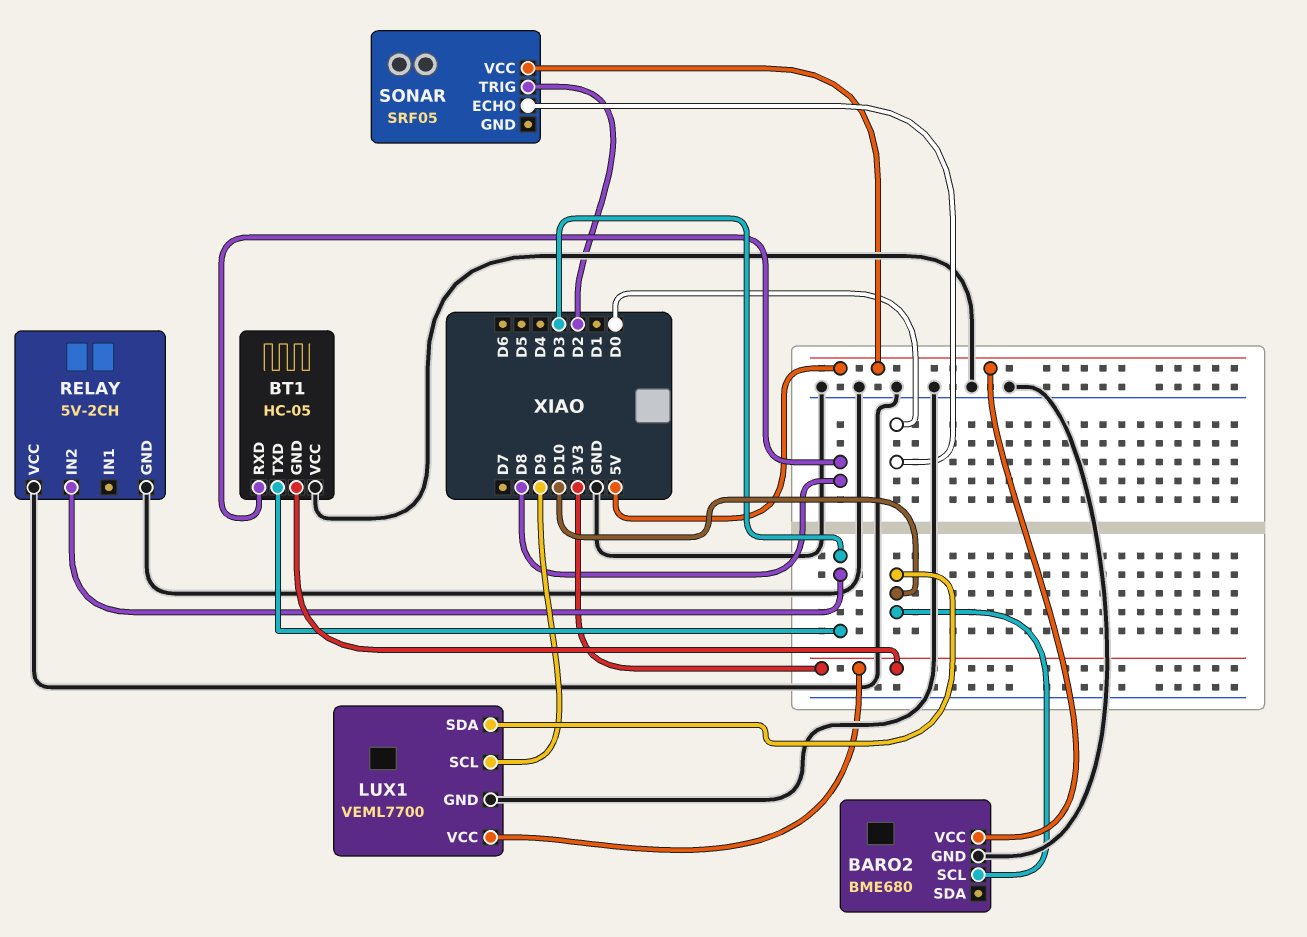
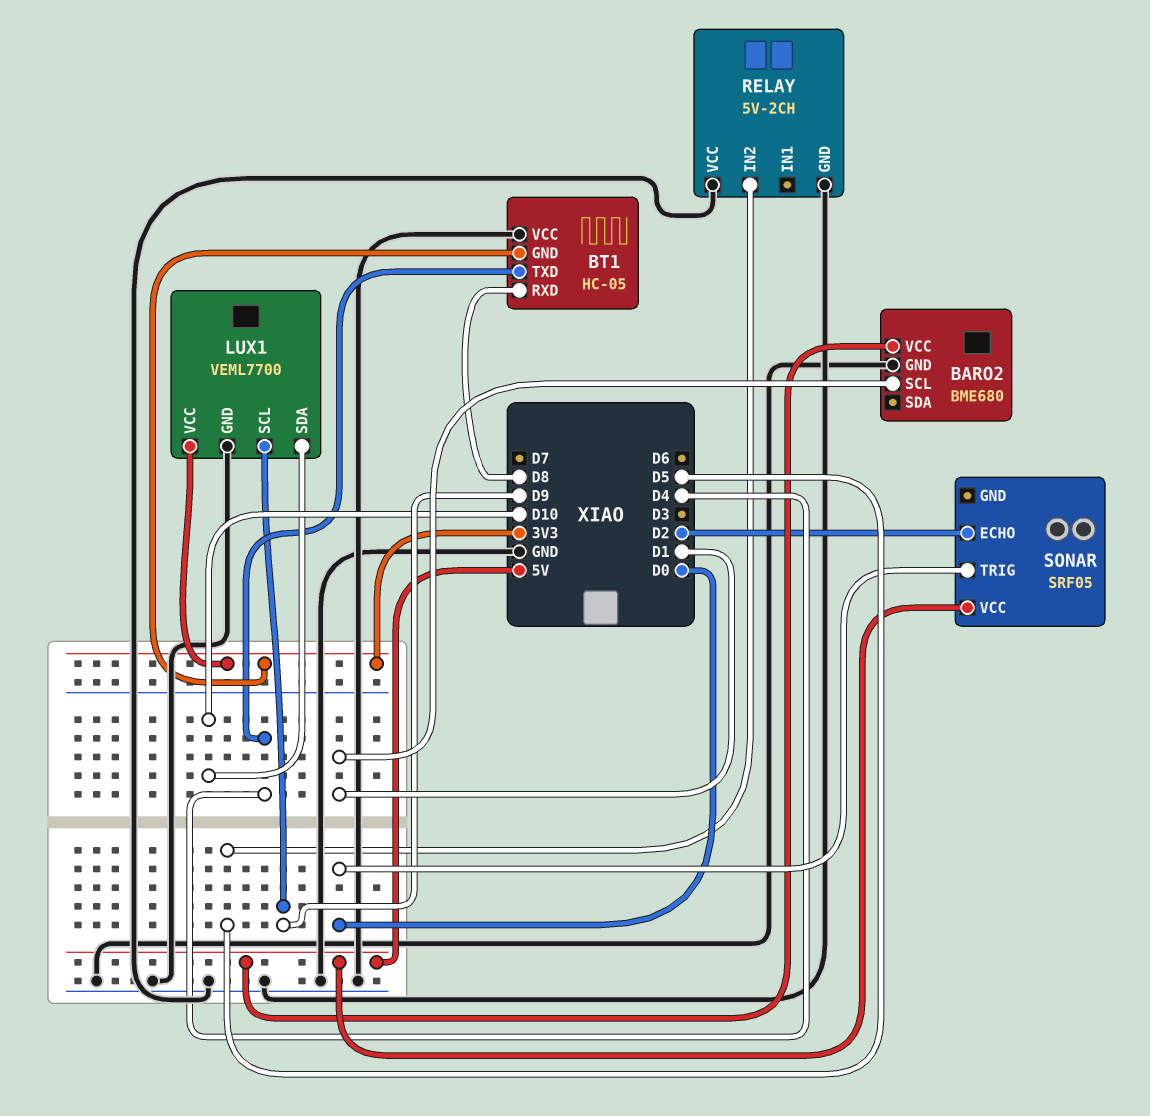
BARO2 pin SCL: D10 -> D1
BT1 pin TXD: D3 -> D4
RELAY pin IN2: D3 -> D5
SONAR pin ECHO: D0 -> D2
SONAR pin TRIG: D2 -> D0

